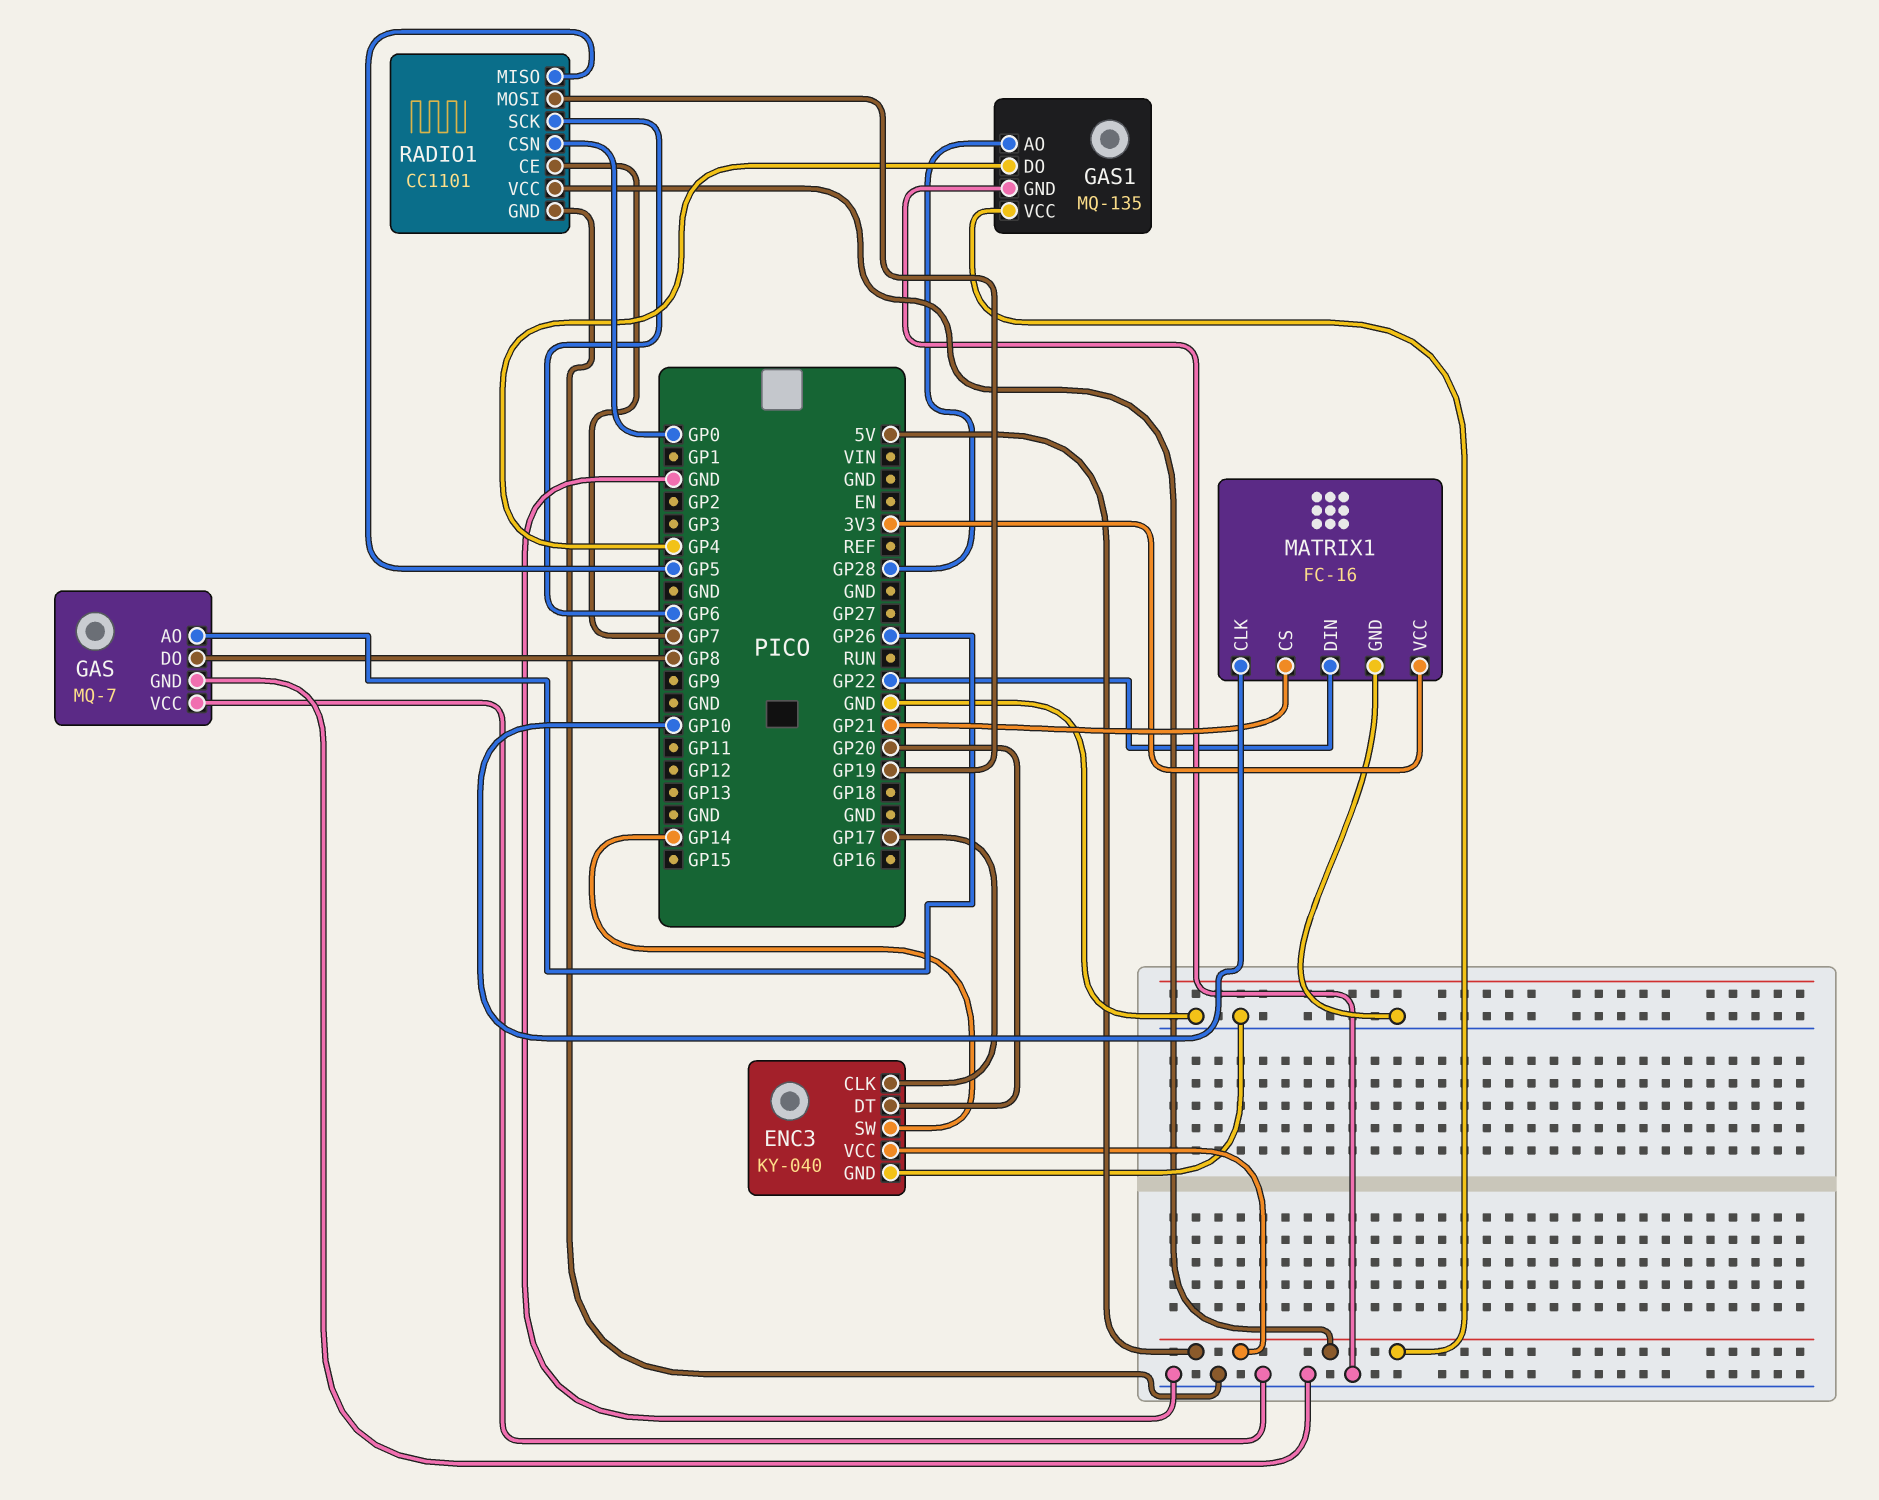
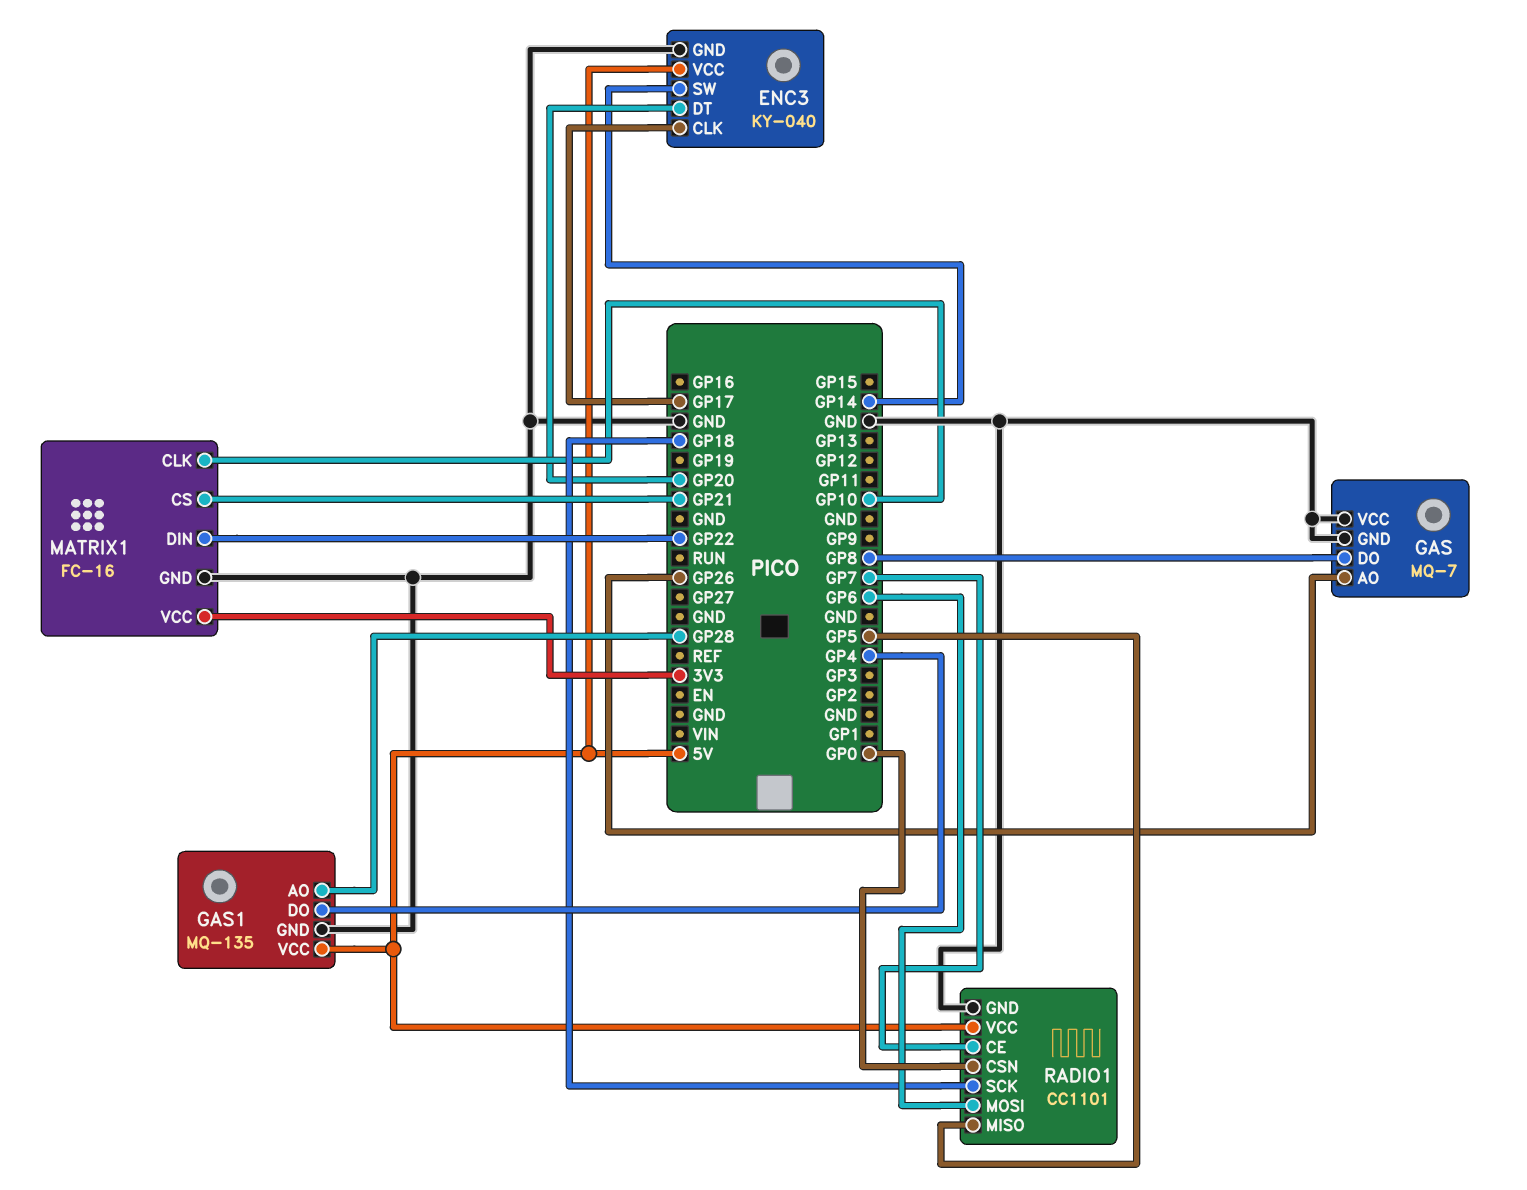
RADIO1 pin MOSI: GP19 -> GP6
RADIO1 pin SCK: GP6 -> GP18

